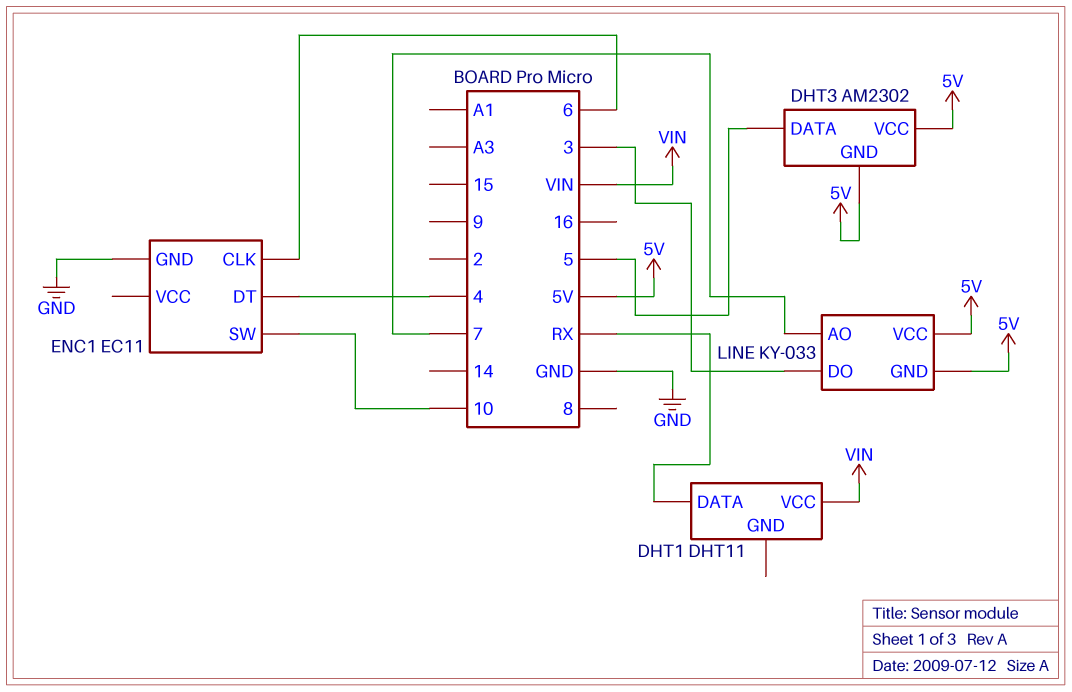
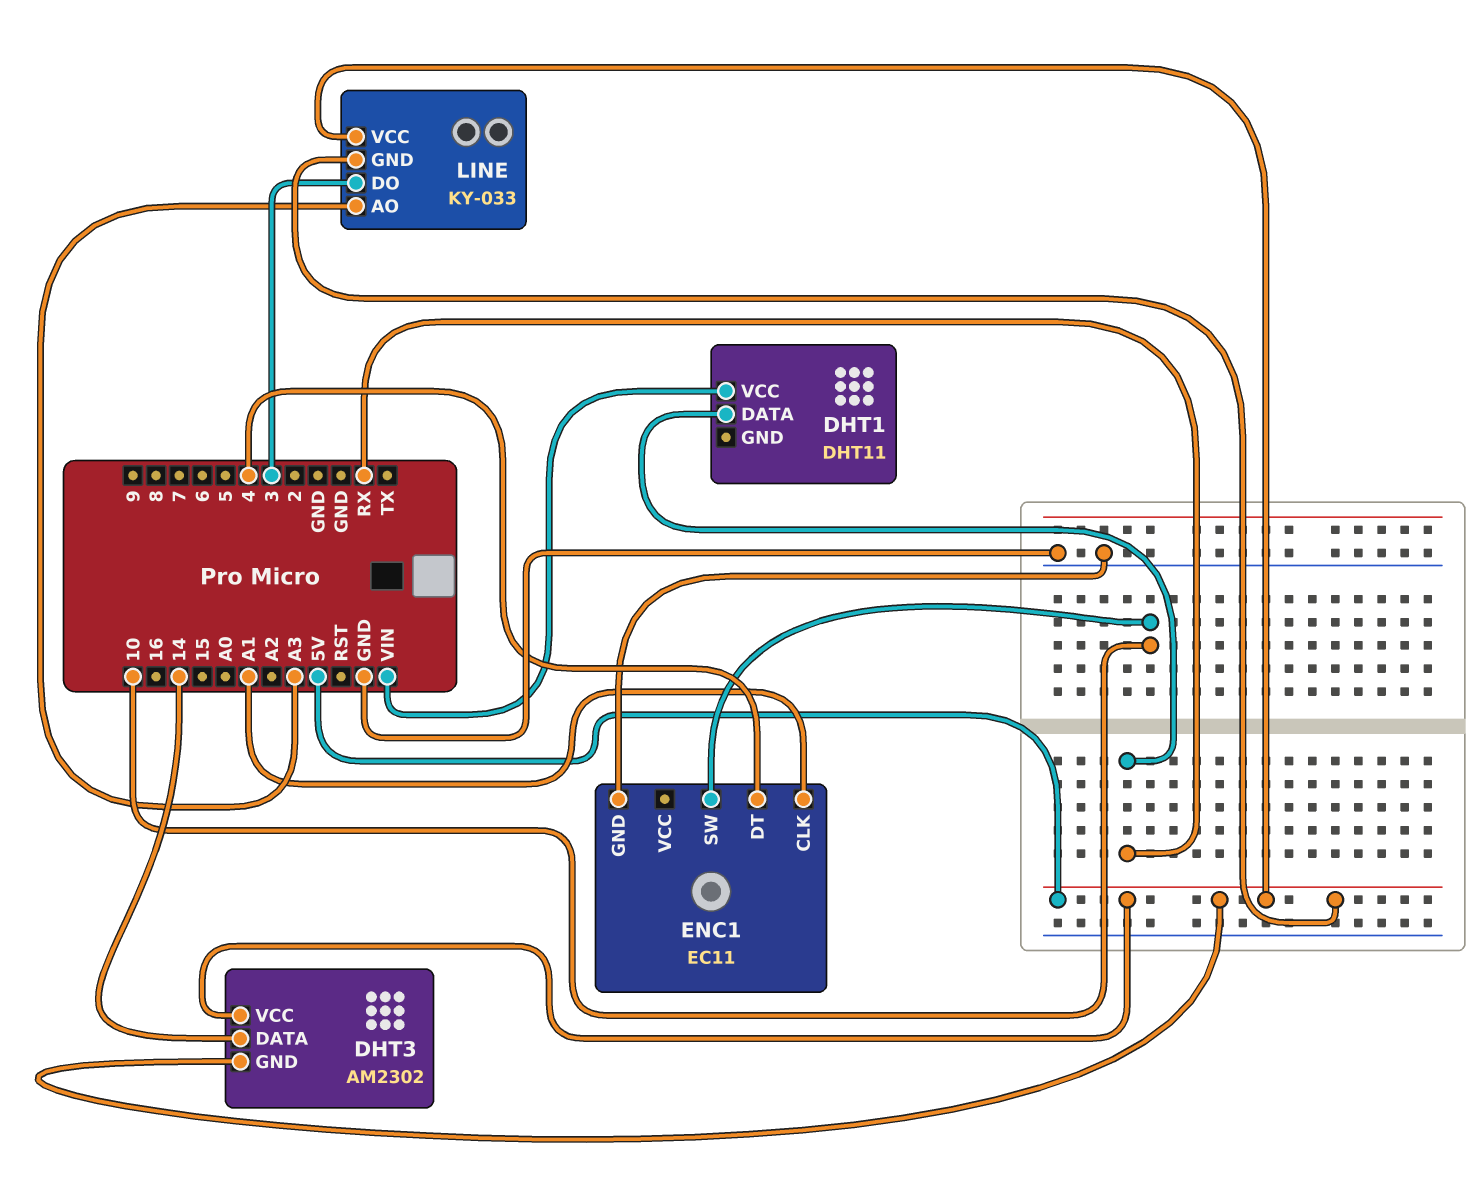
DHT3 pin DATA: 5 -> 14
ENC1 pin CLK: 6 -> A1
LINE pin AO: 7 -> A3

